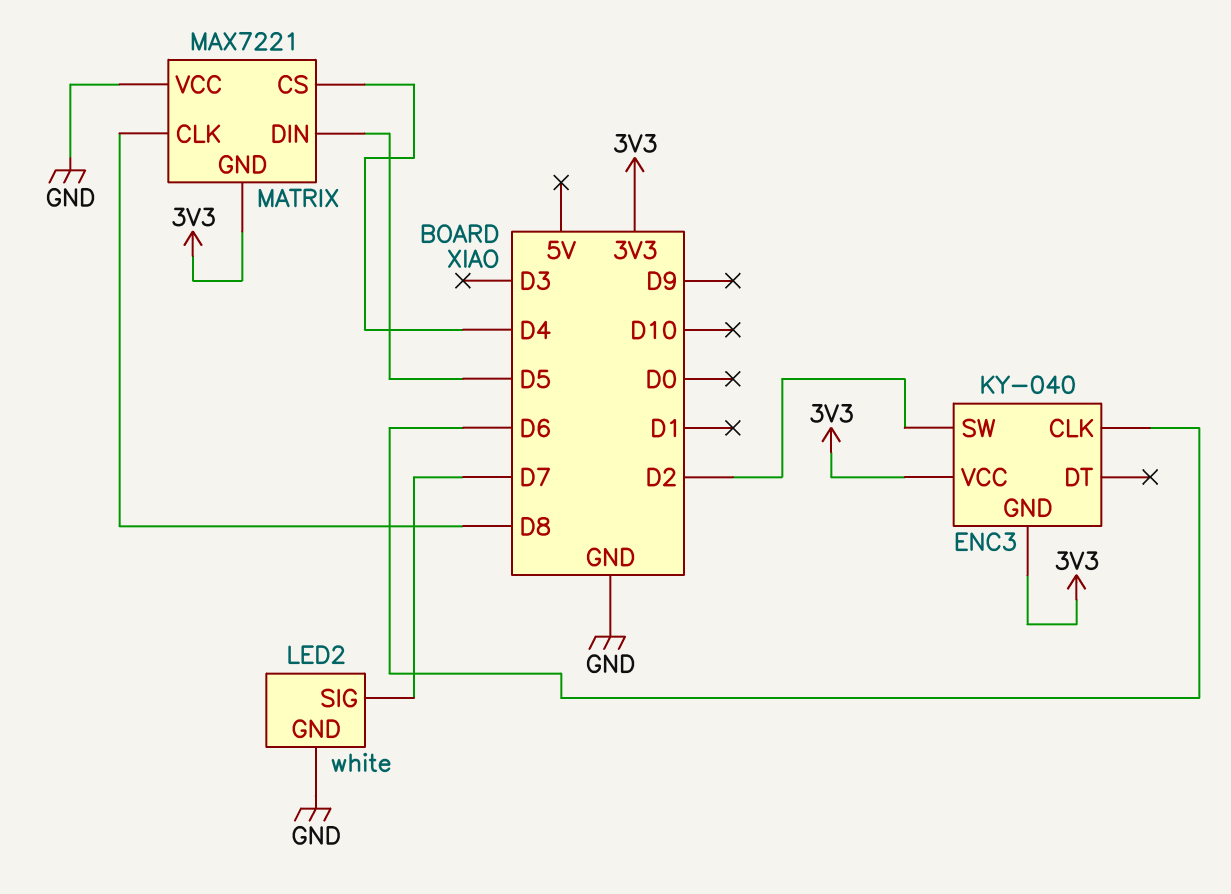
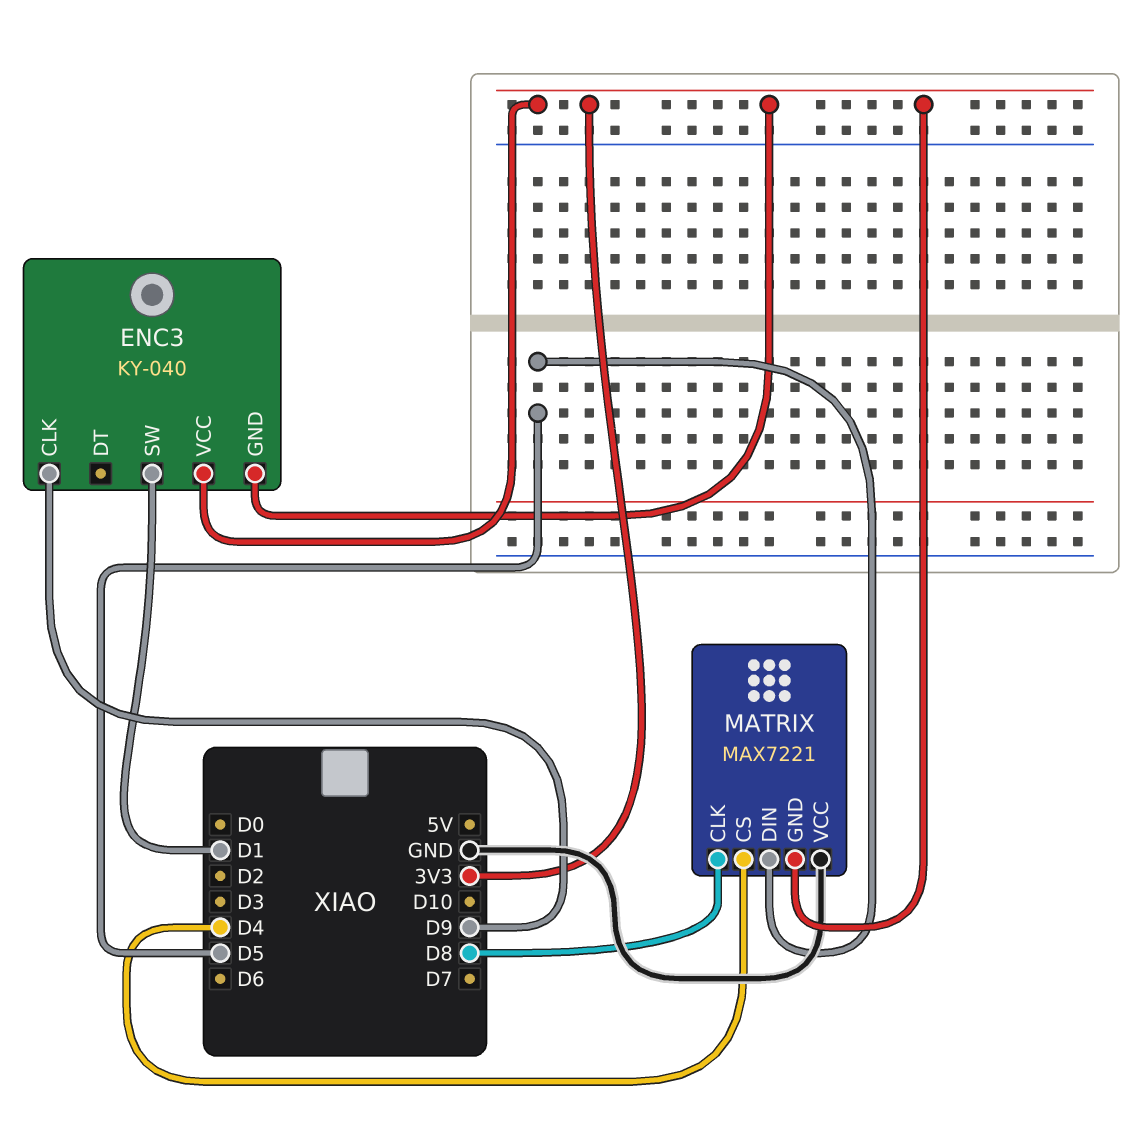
ENC3 pin CLK: D6 -> D9
ENC3 pin SW: D2 -> D1
LED2: white -> none
LED2 pin GND: GND -> none
LED2 pin SIG: D7 -> none

